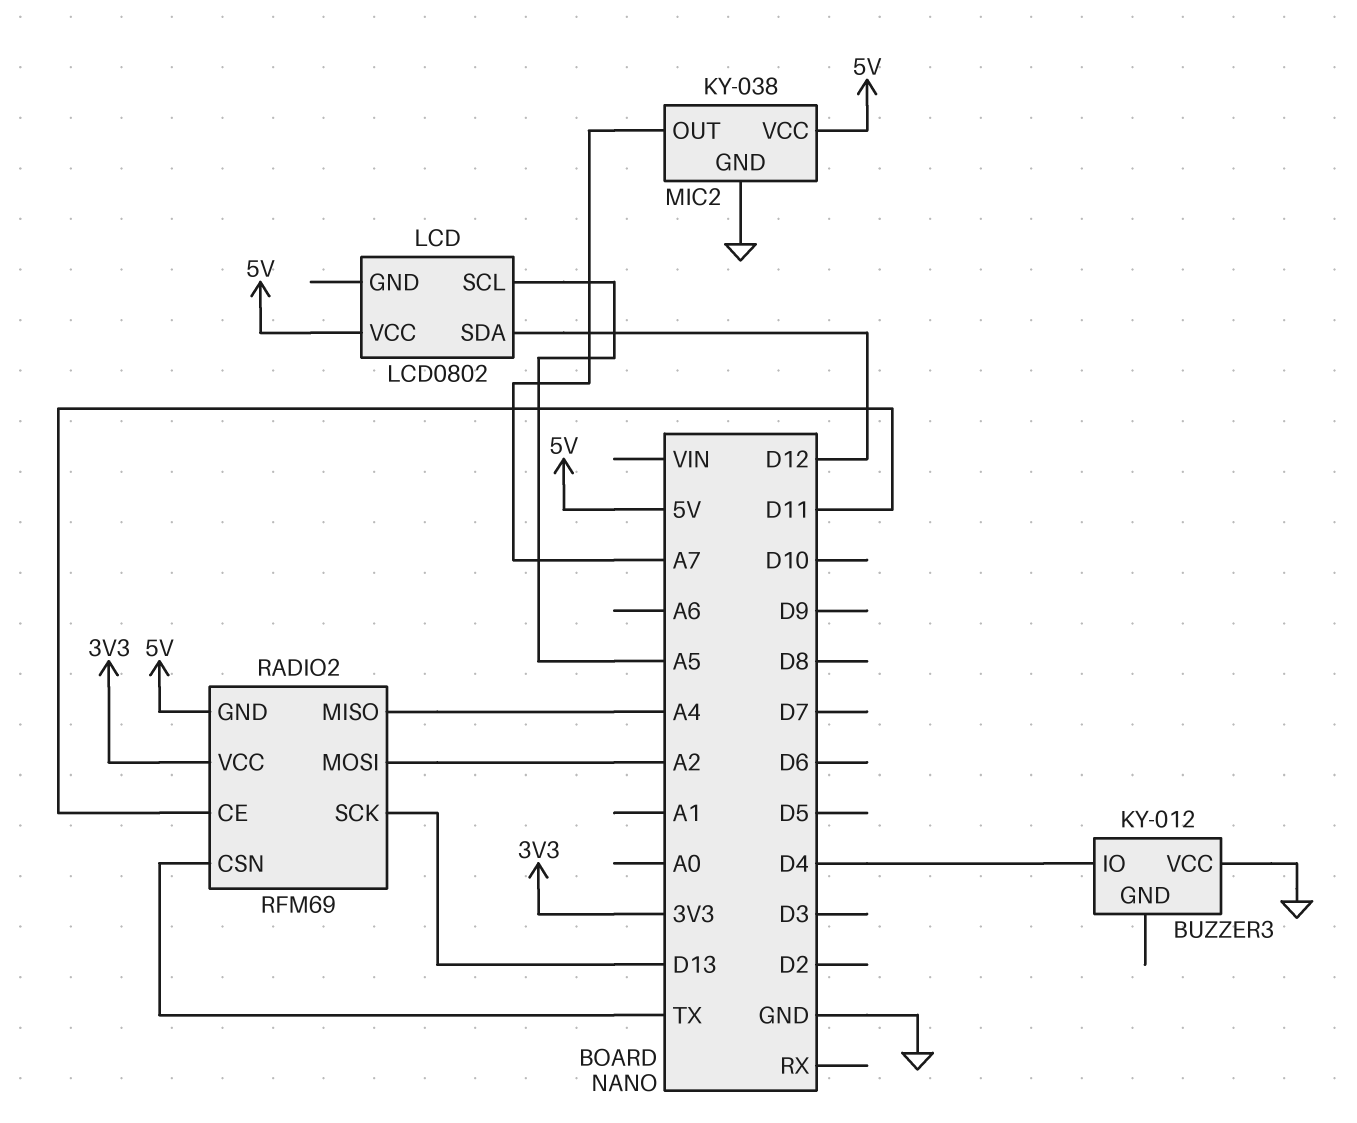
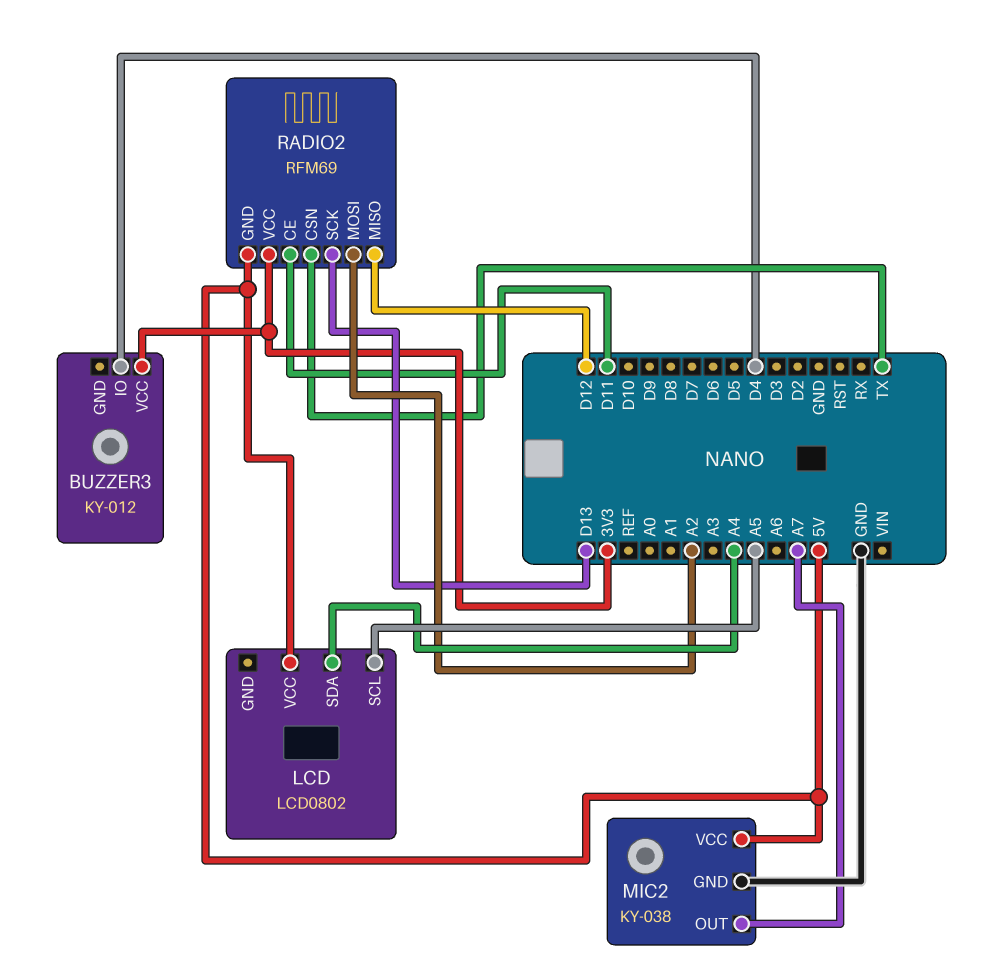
BUZZER3 pin VCC: GND -> 3V3
LCD pin SDA: D12 -> A4
RADIO2 pin MISO: A4 -> D12

